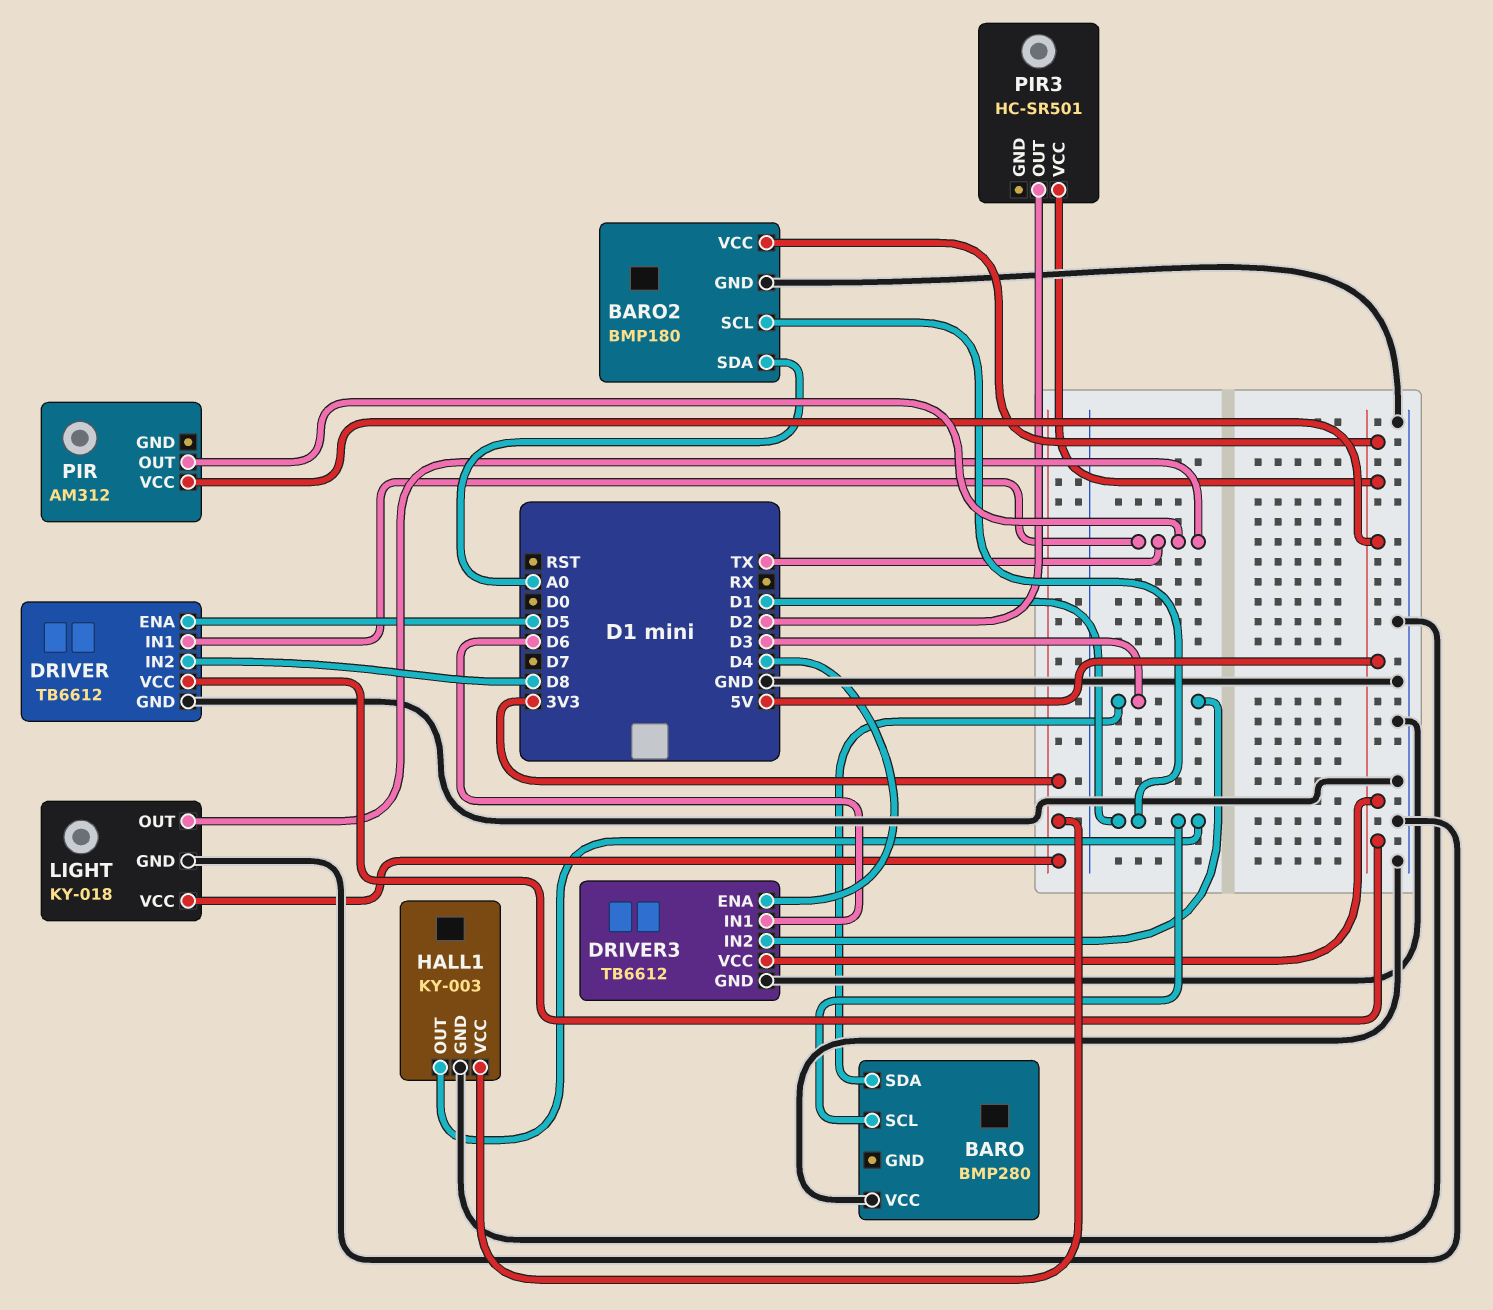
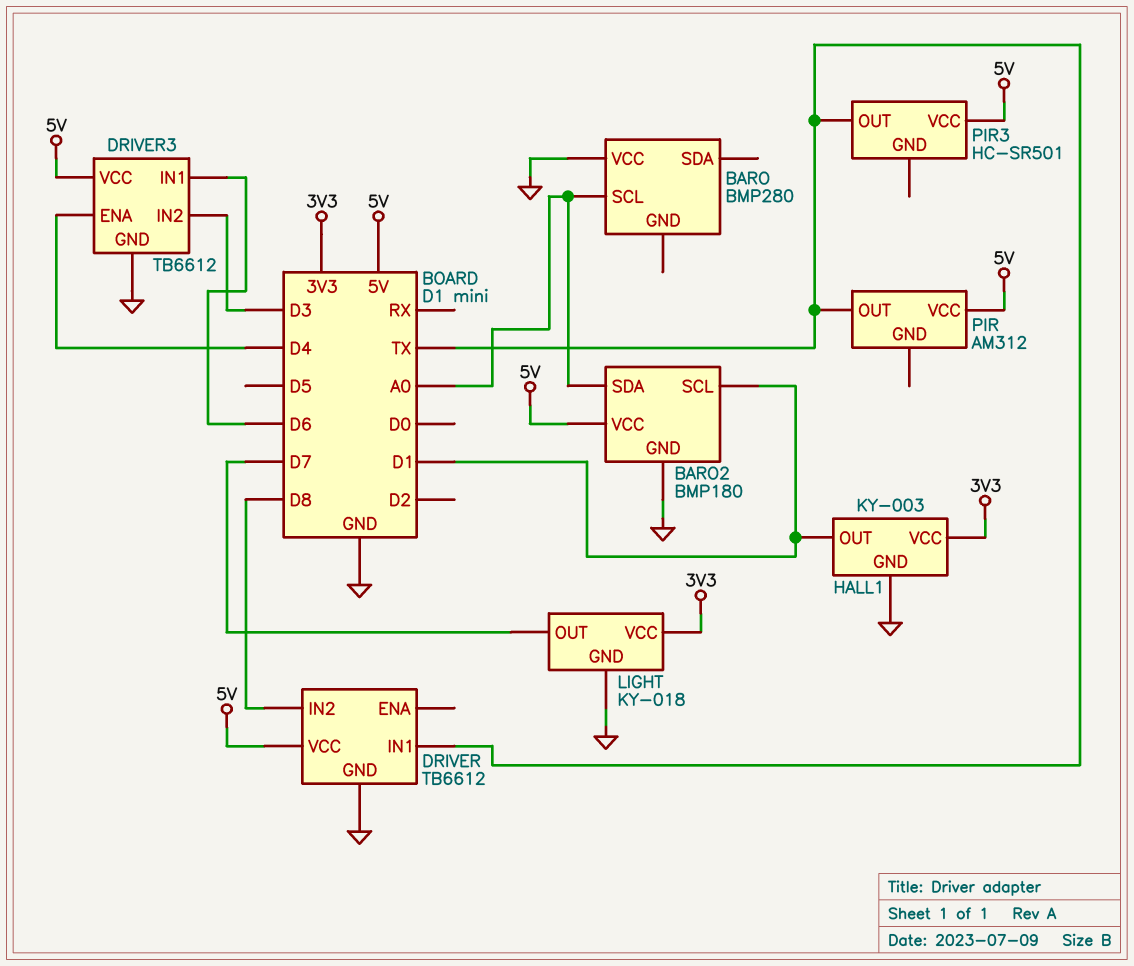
BARO pin SCL: D1 -> A0
BARO pin SDA: D3 -> none
DRIVER pin ENA: D5 -> none
LIGHT pin OUT: TX -> D7
PIR3 pin OUT: D2 -> TX

